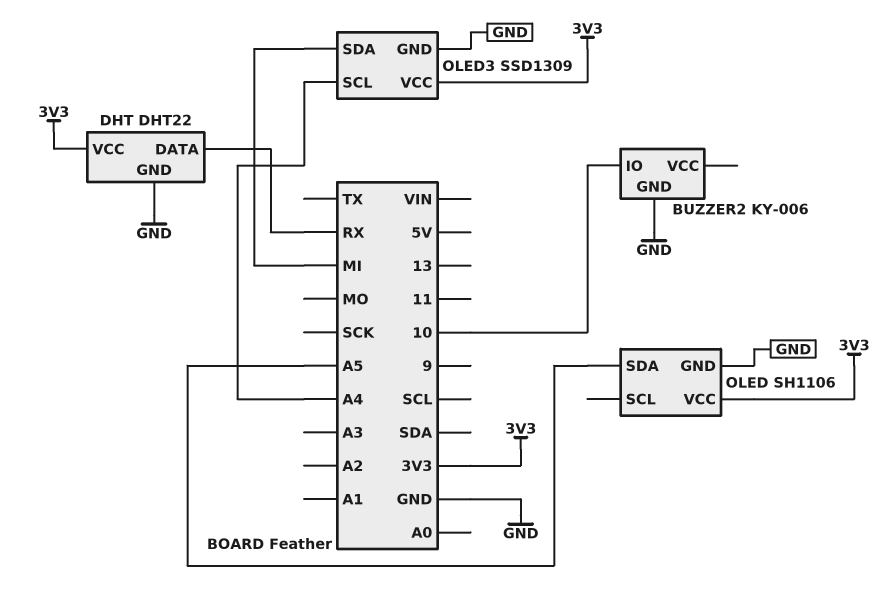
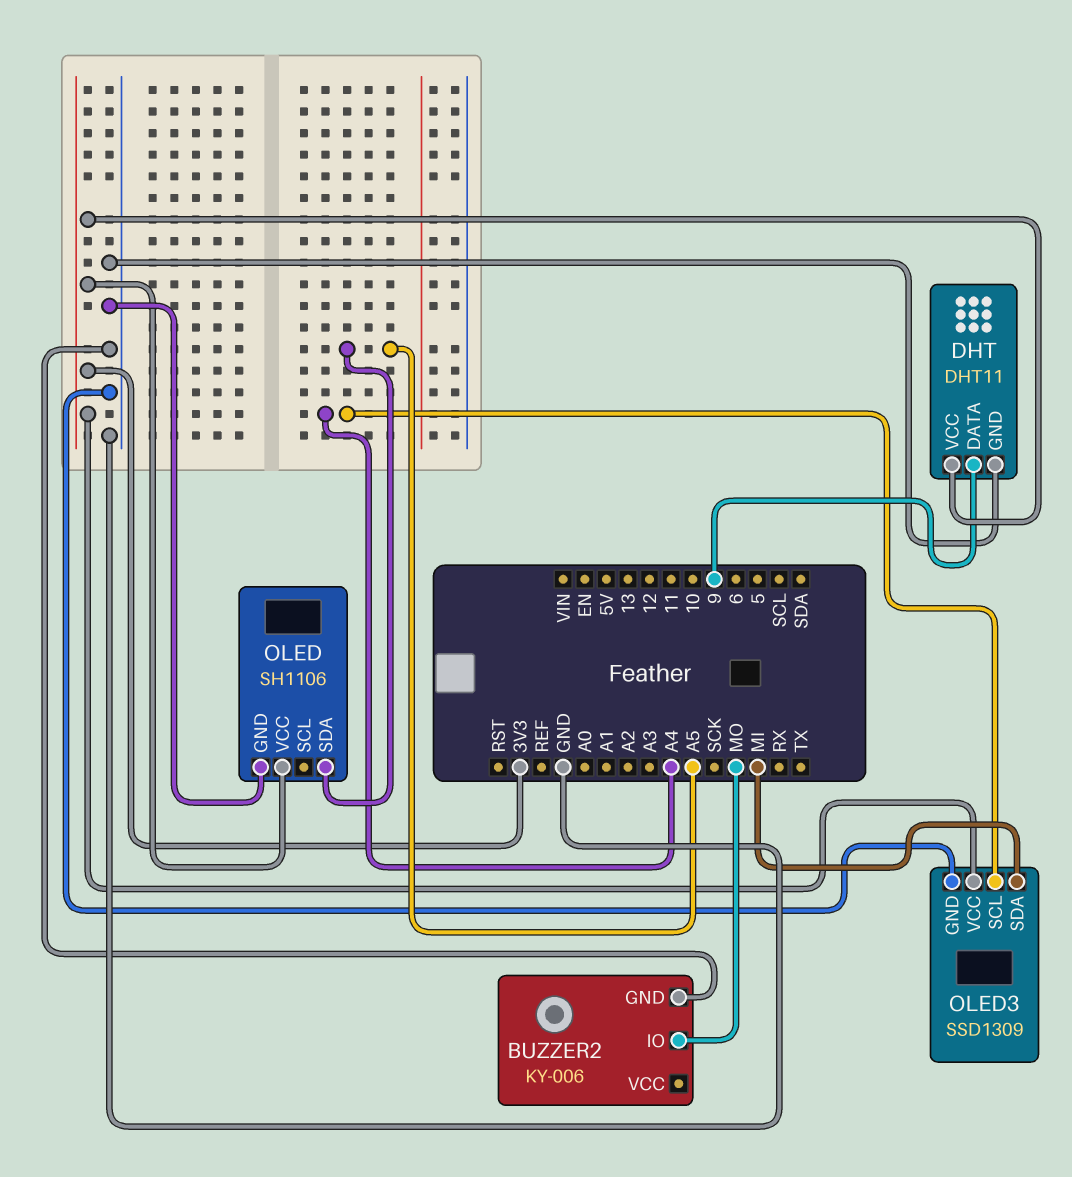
BUZZER2 pin IO: 10 -> MO
DHT: DHT22 -> DHT11
DHT pin DATA: RX -> 9

